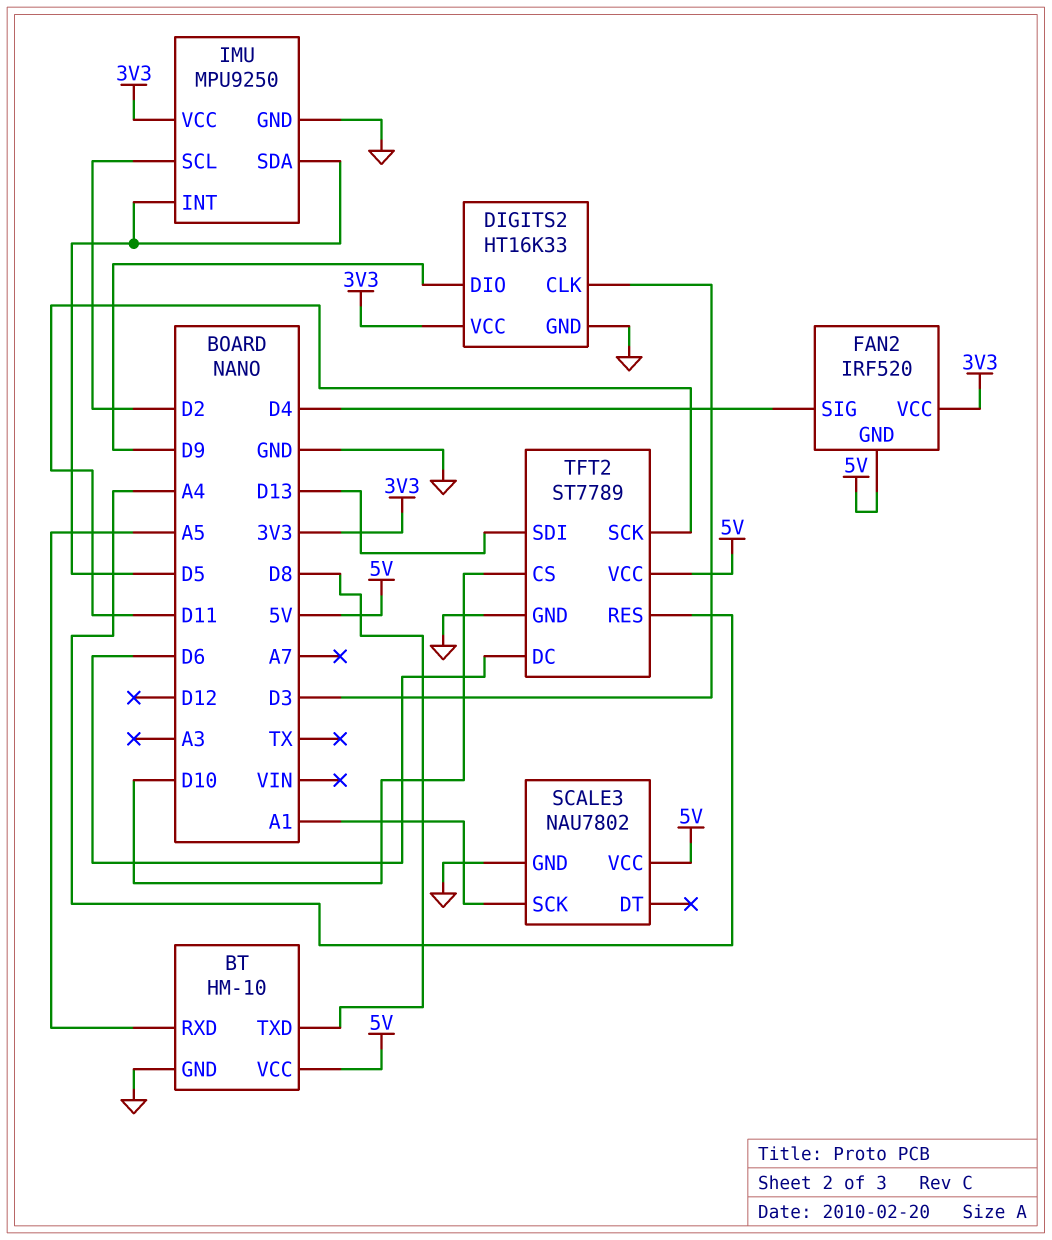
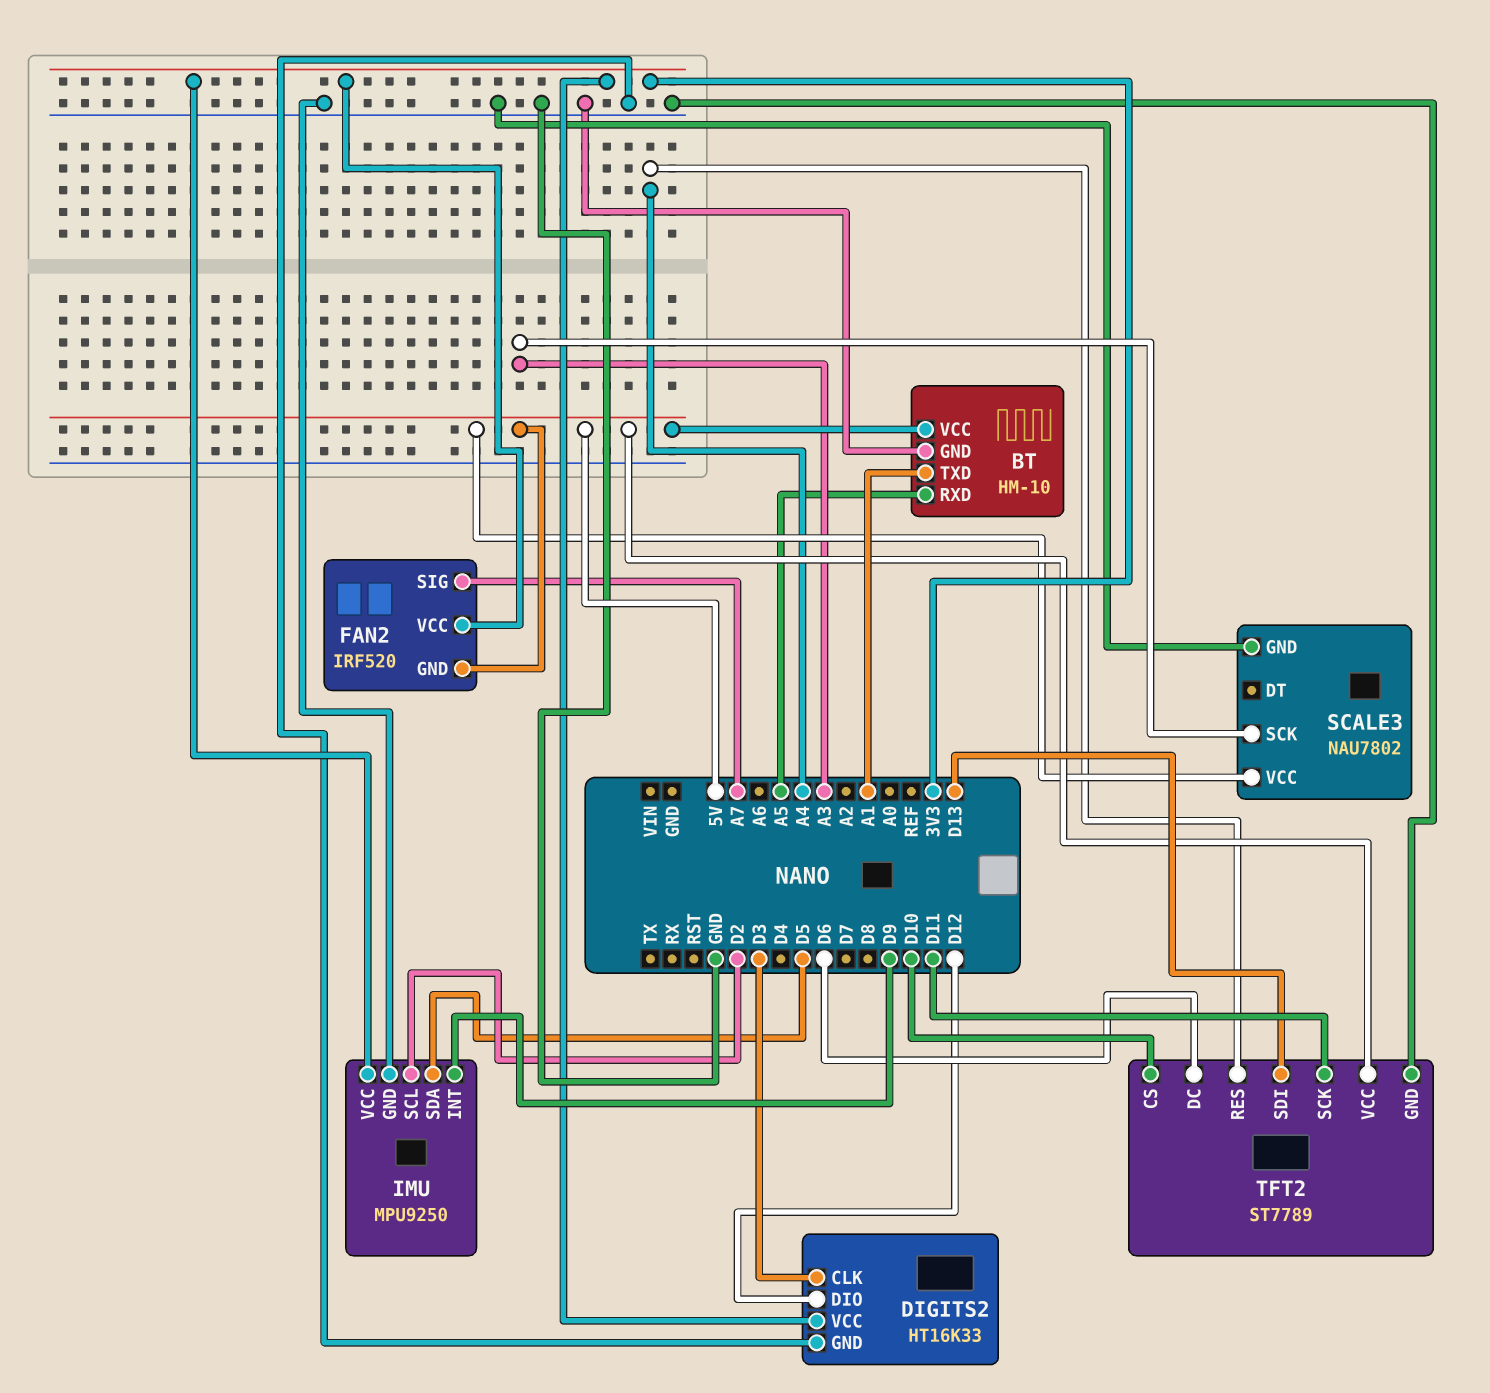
BT pin TXD: D8 -> A1
DIGITS2 pin DIO: D9 -> D12
FAN2 pin SIG: D4 -> A7
IMU pin INT: D5 -> D9
SCALE3 pin SCK: A1 -> A3

